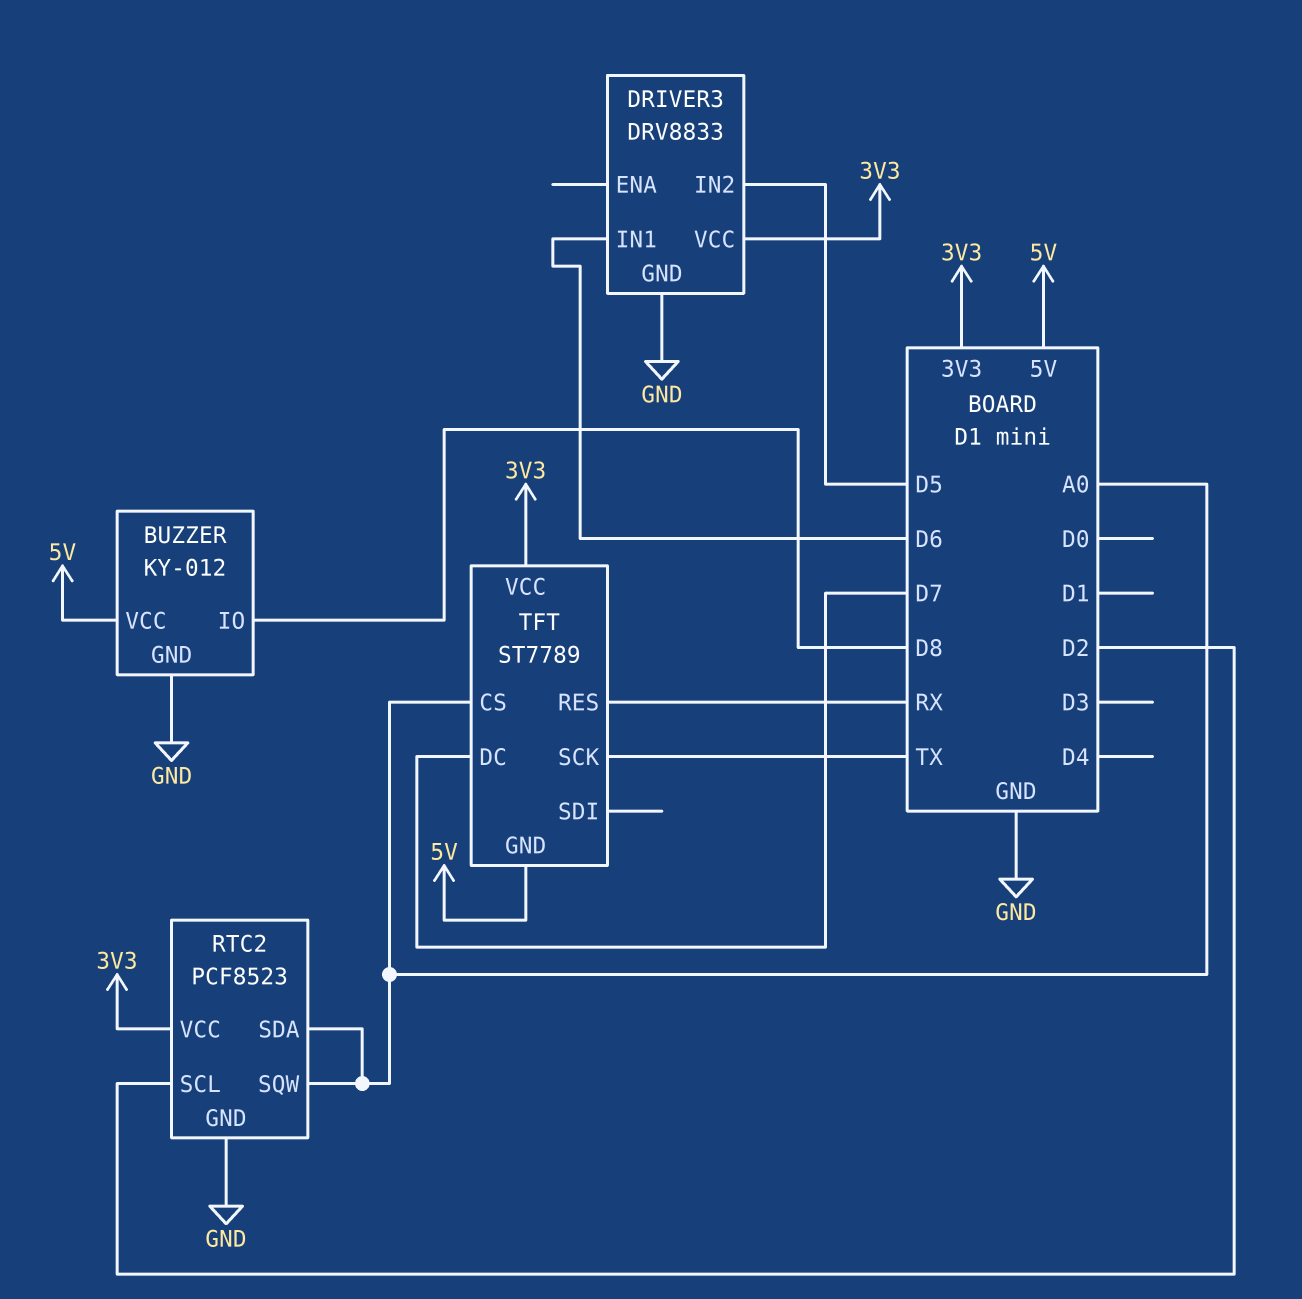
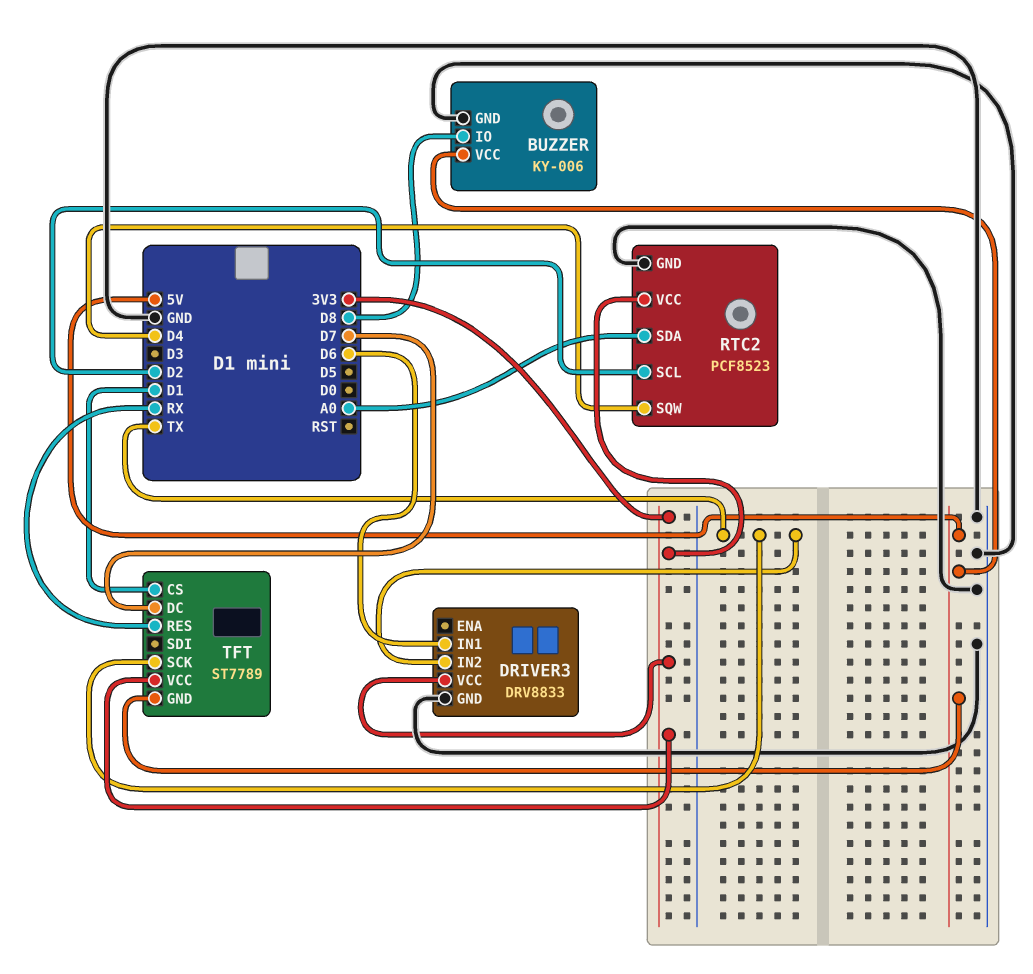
BUZZER: KY-012 -> KY-006
DRIVER3 pin IN2: D5 -> TX
RTC2 pin SQW: A0 -> D4
TFT pin CS: A0 -> D1

